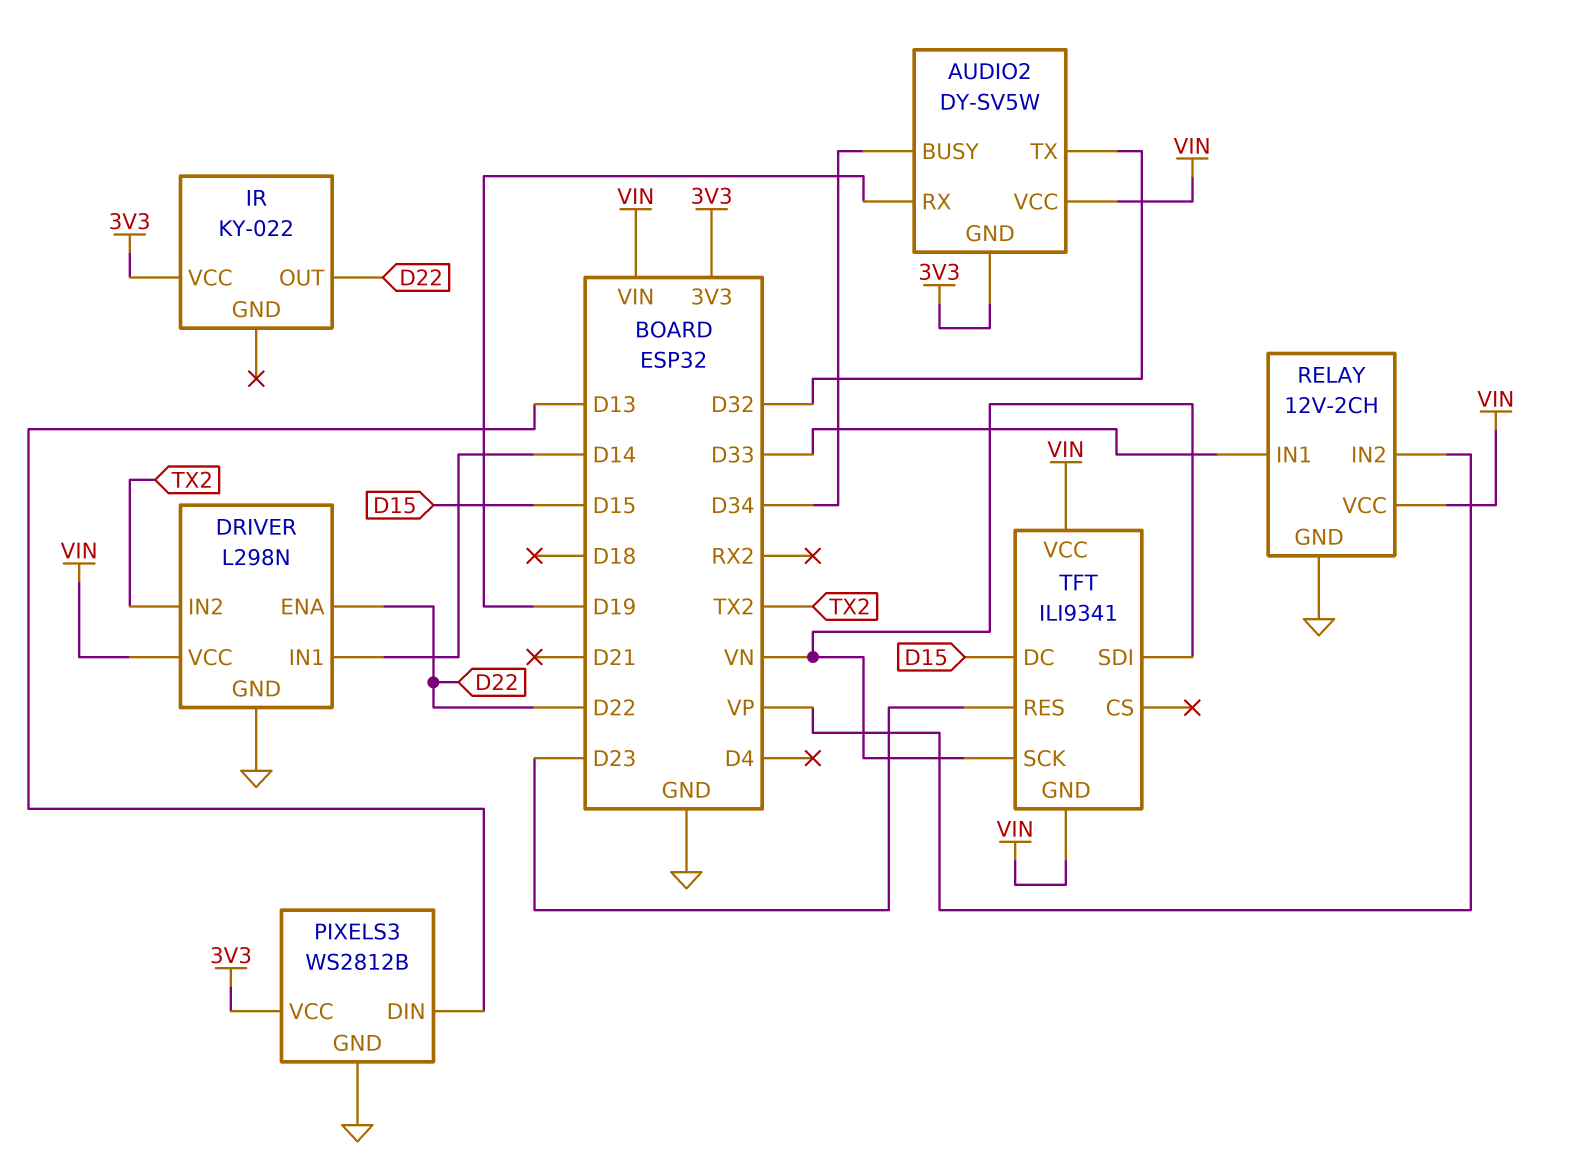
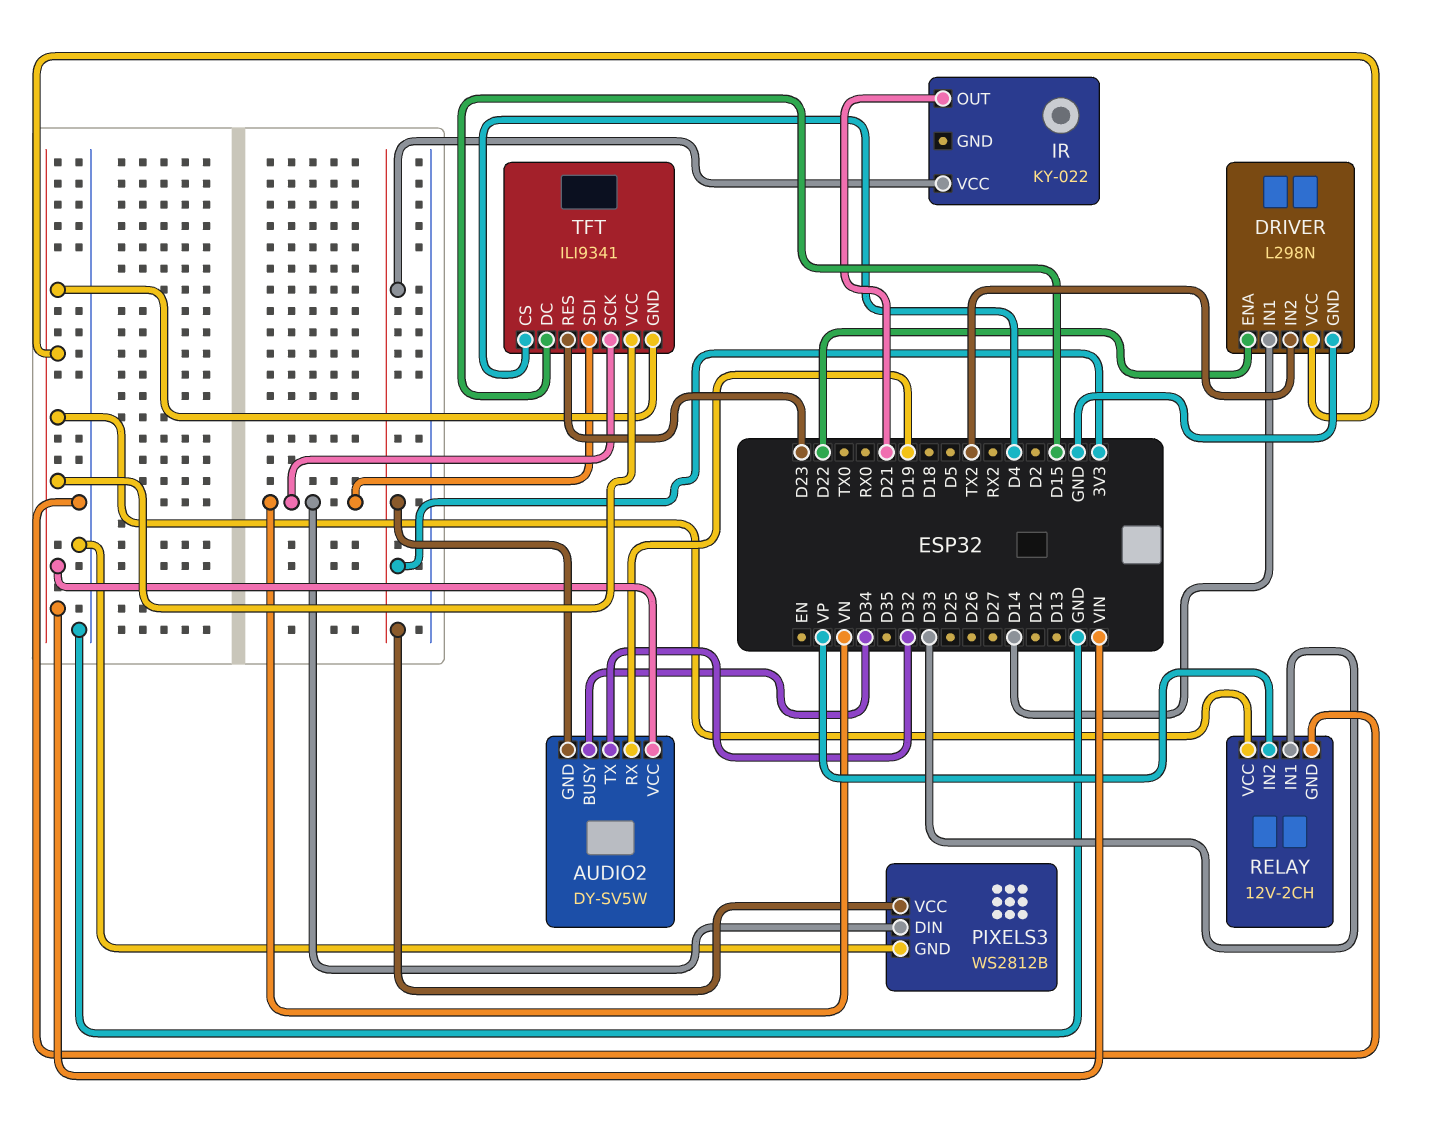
IR pin OUT: D22 -> D21
PIXELS3 pin DIN: D13 -> VN
TFT pin CS: none -> D4

